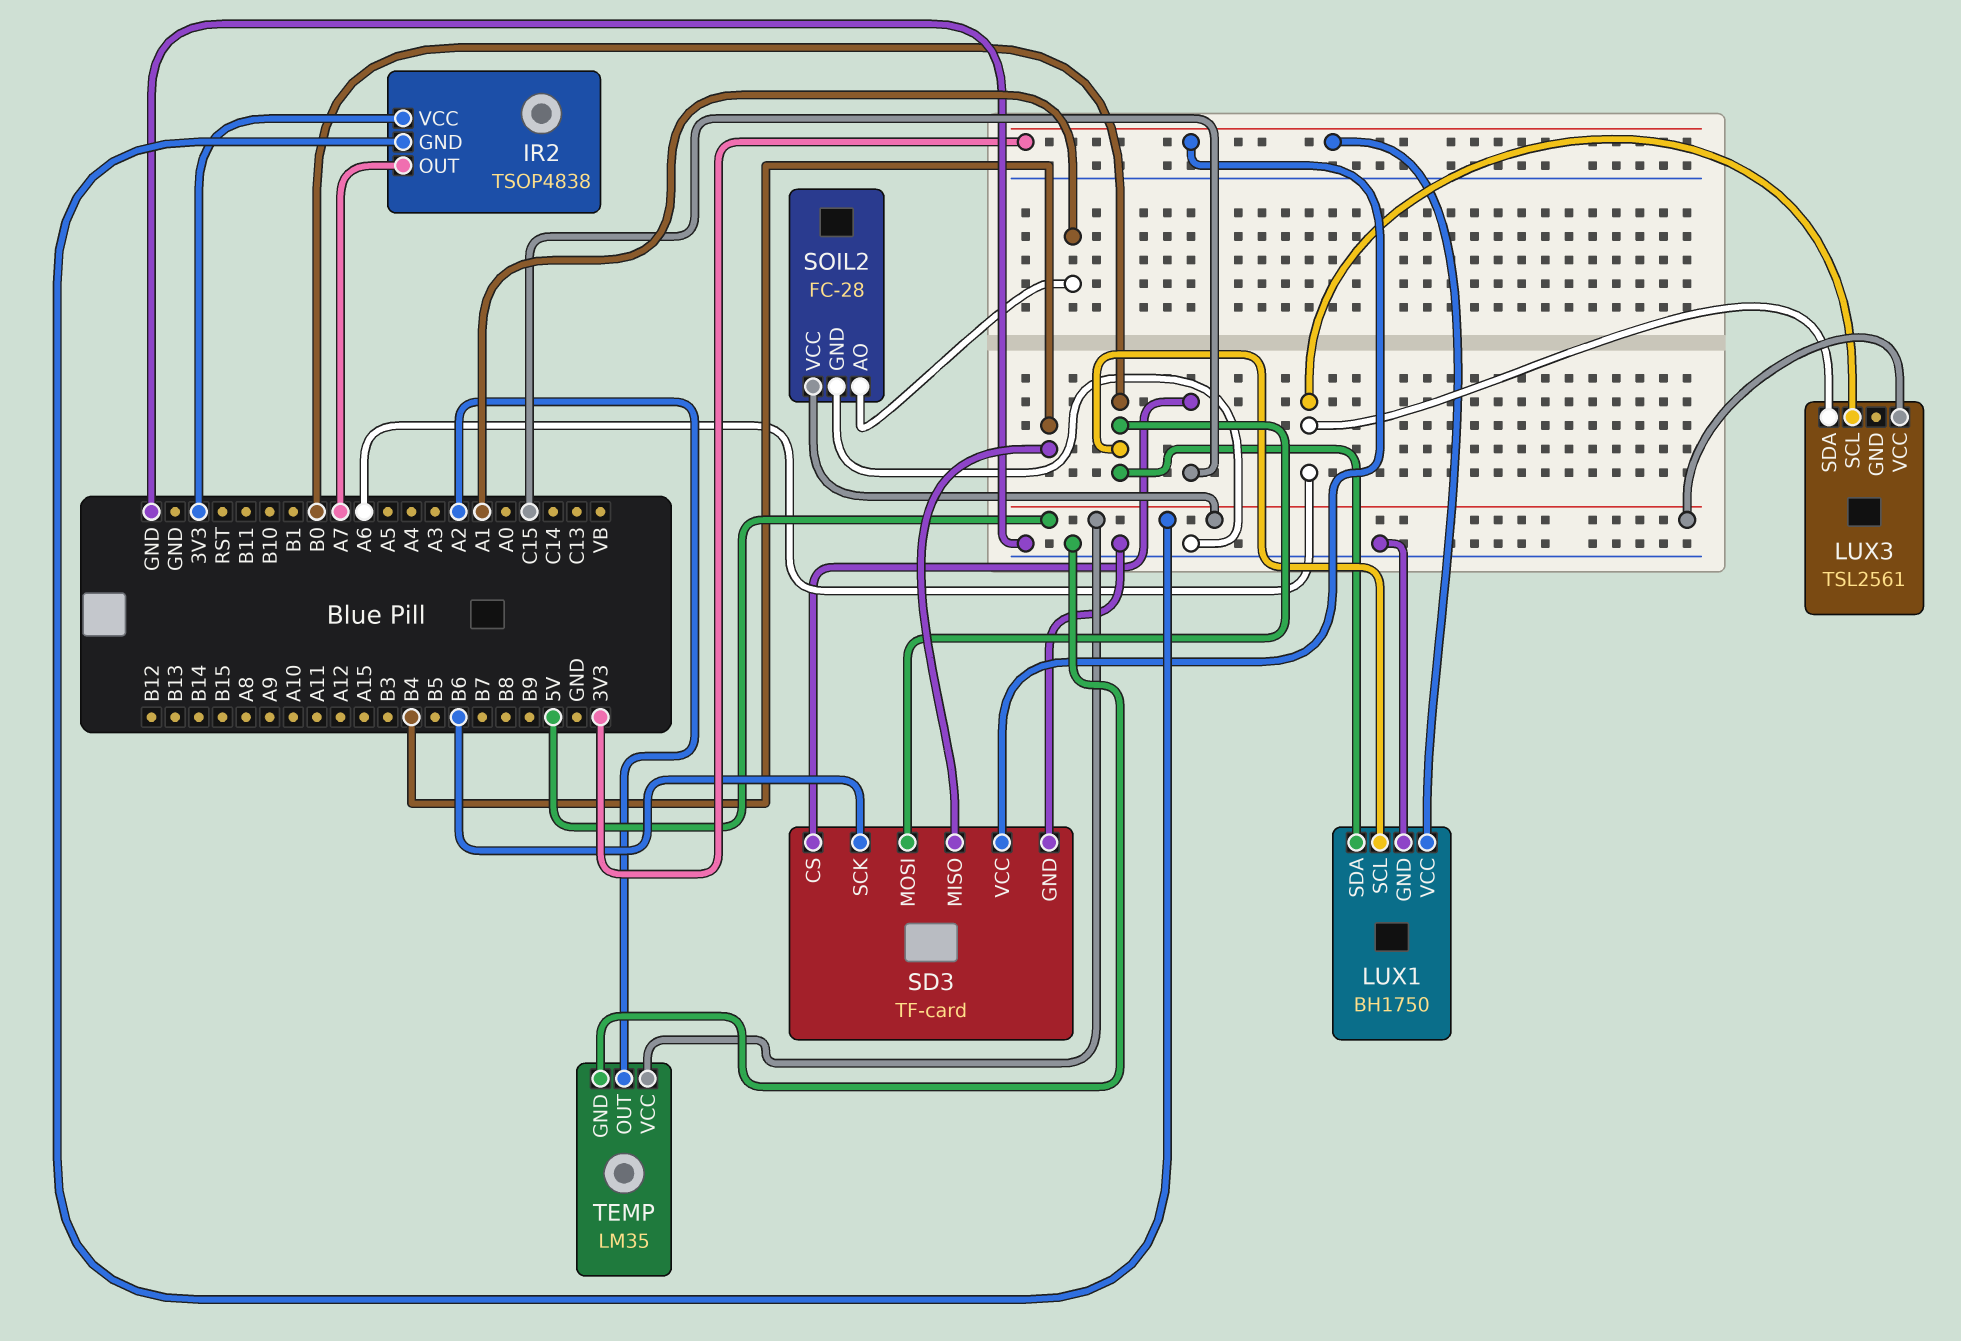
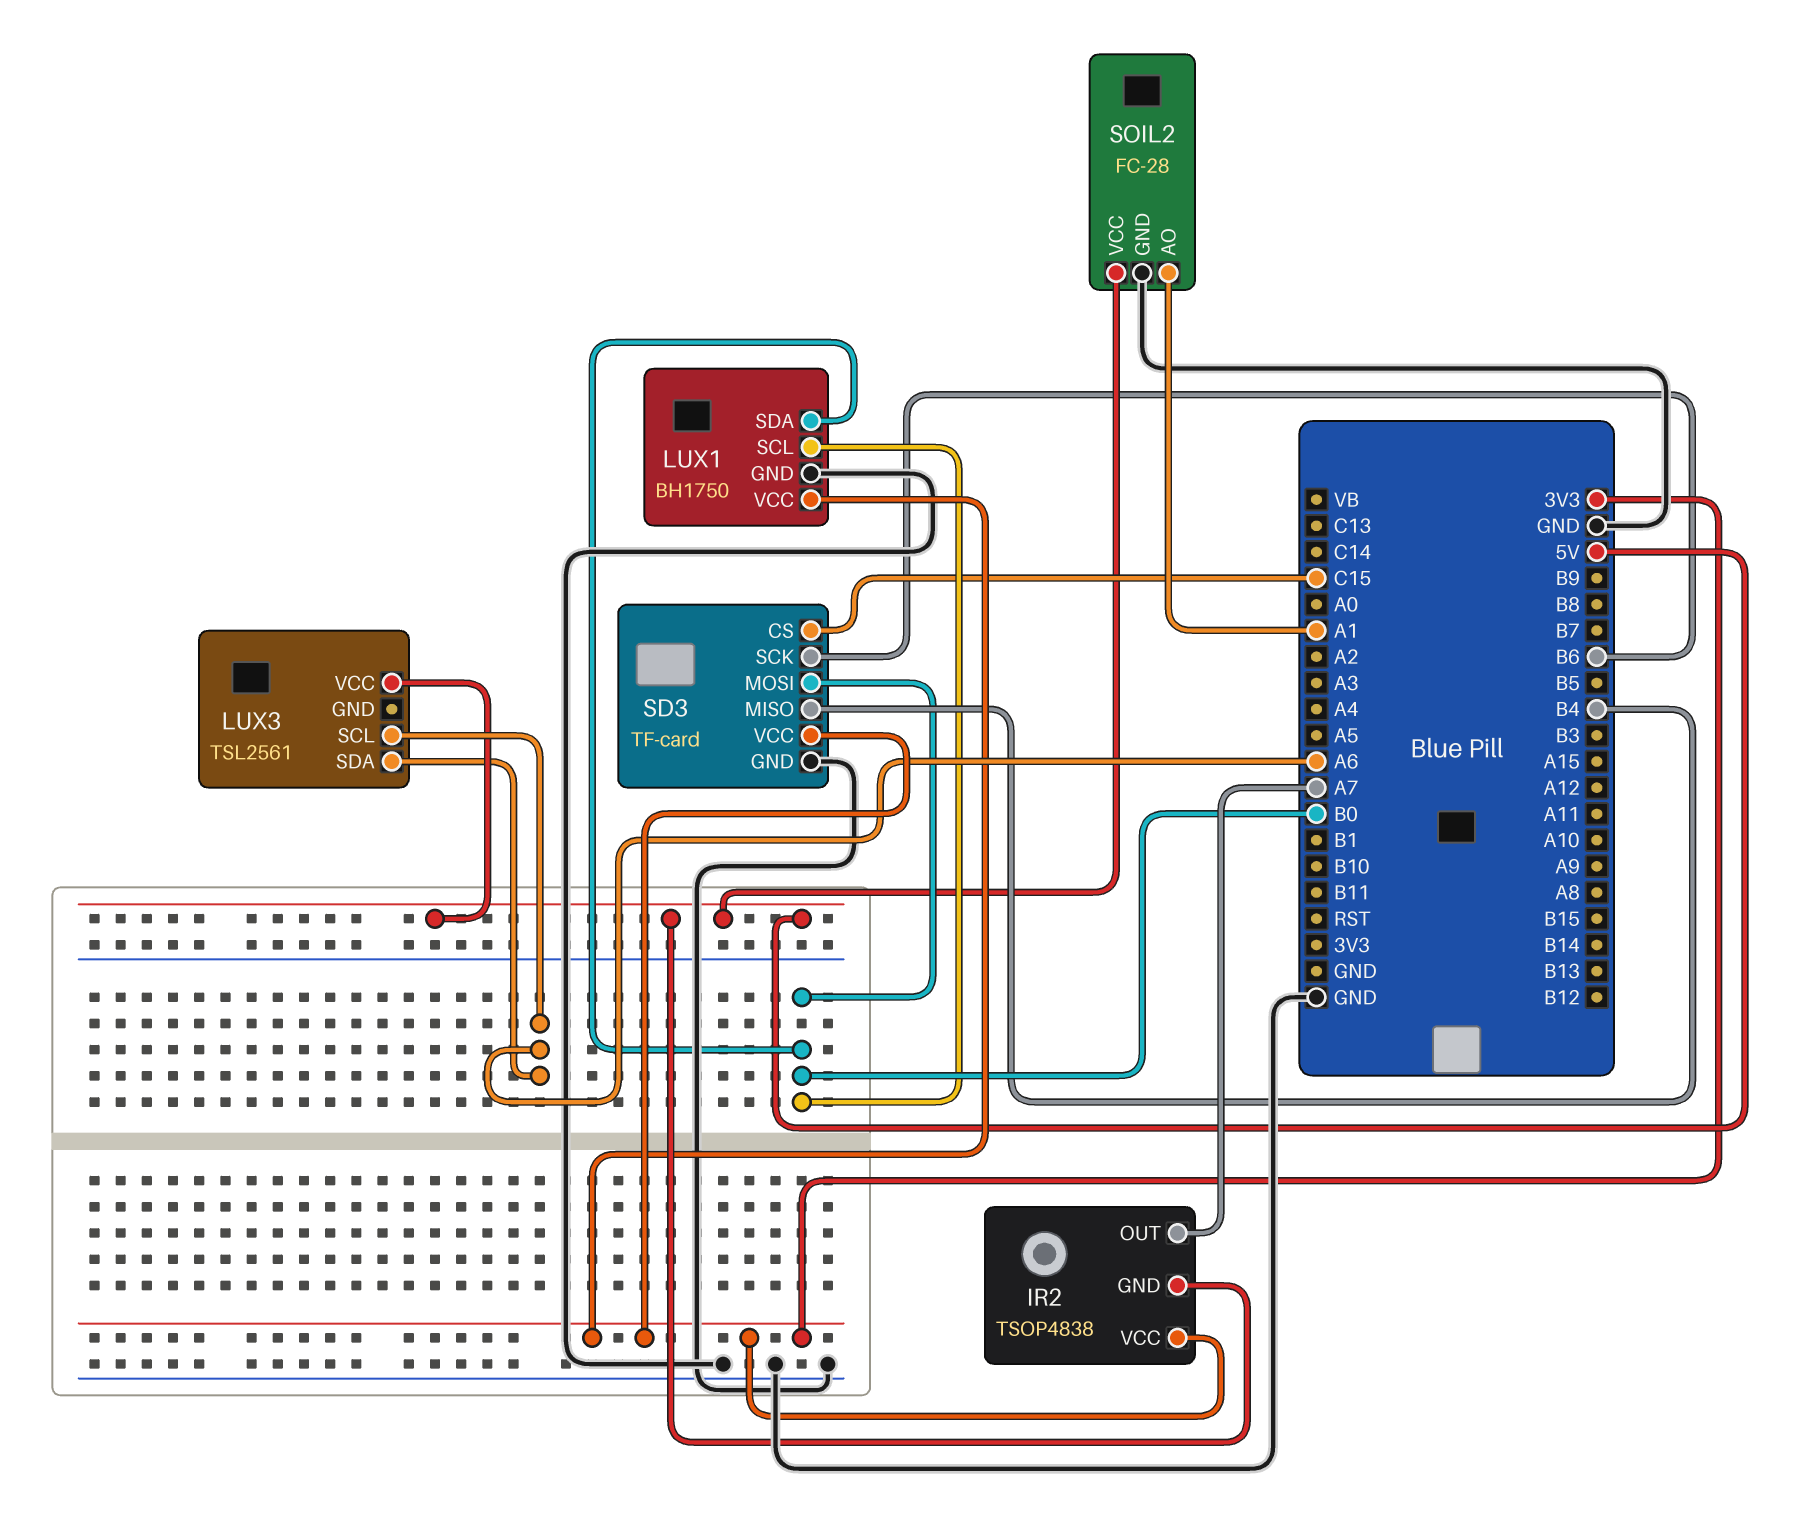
TEMP: LM35 -> none
TEMP pin GND: GND -> none
TEMP pin OUT: A2 -> none
TEMP pin VCC: 5V -> none

